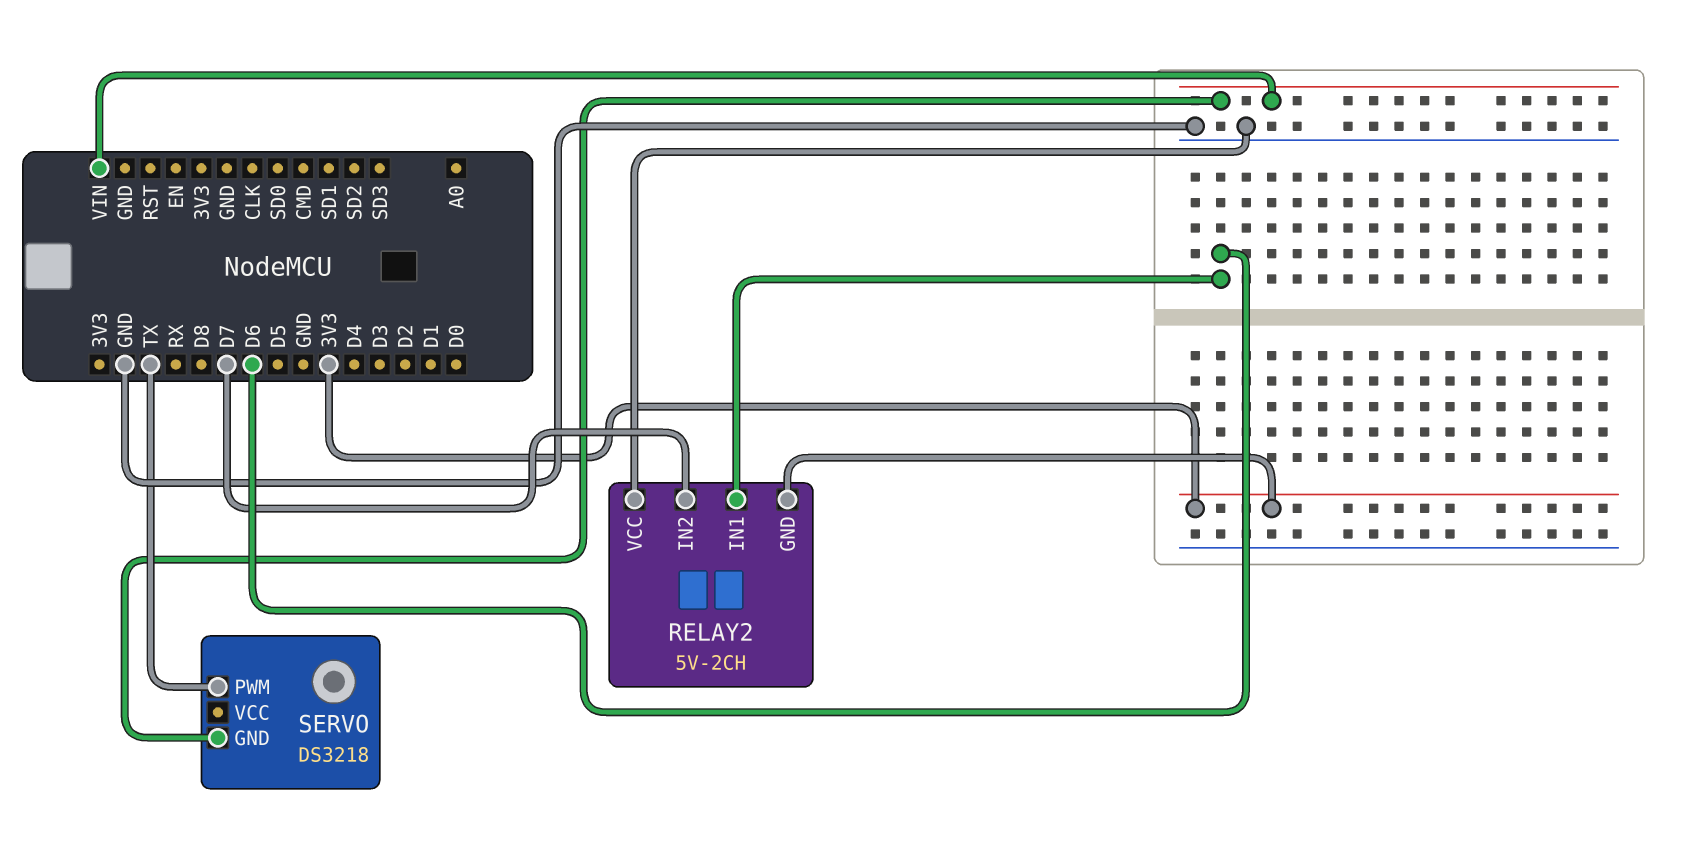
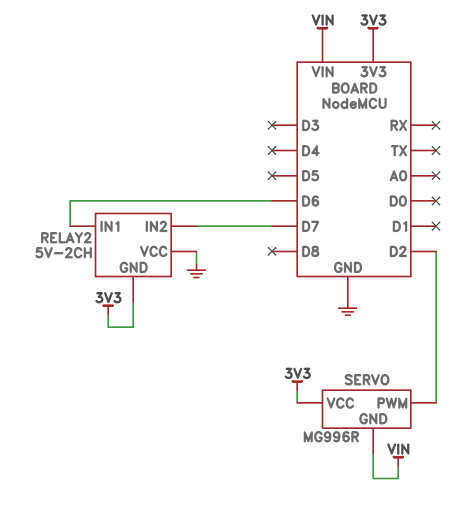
SERVO: DS3218 -> MG996R
SERVO pin PWM: TX -> D2
SERVO pin VCC: none -> 3V3

